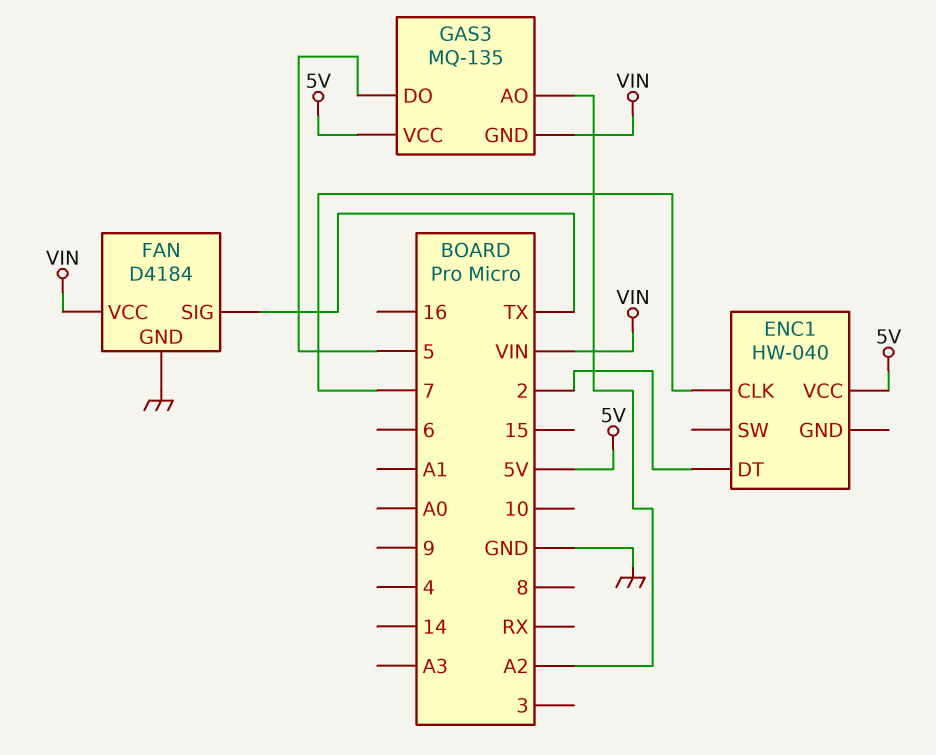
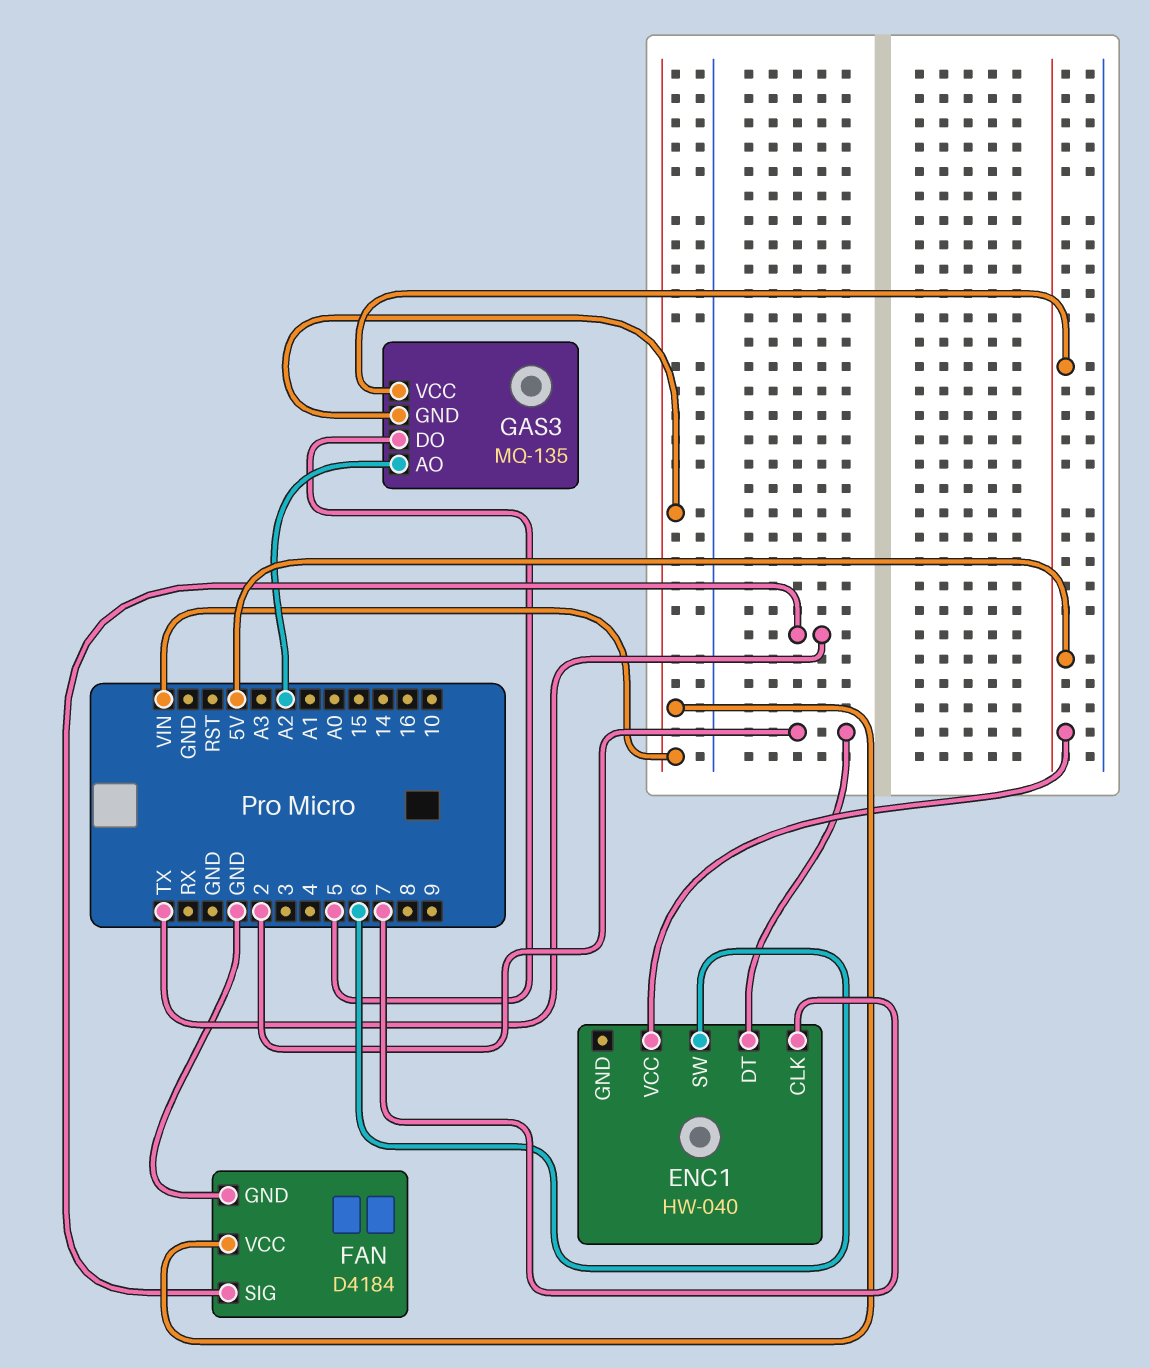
ENC1 pin SW: none -> 6

